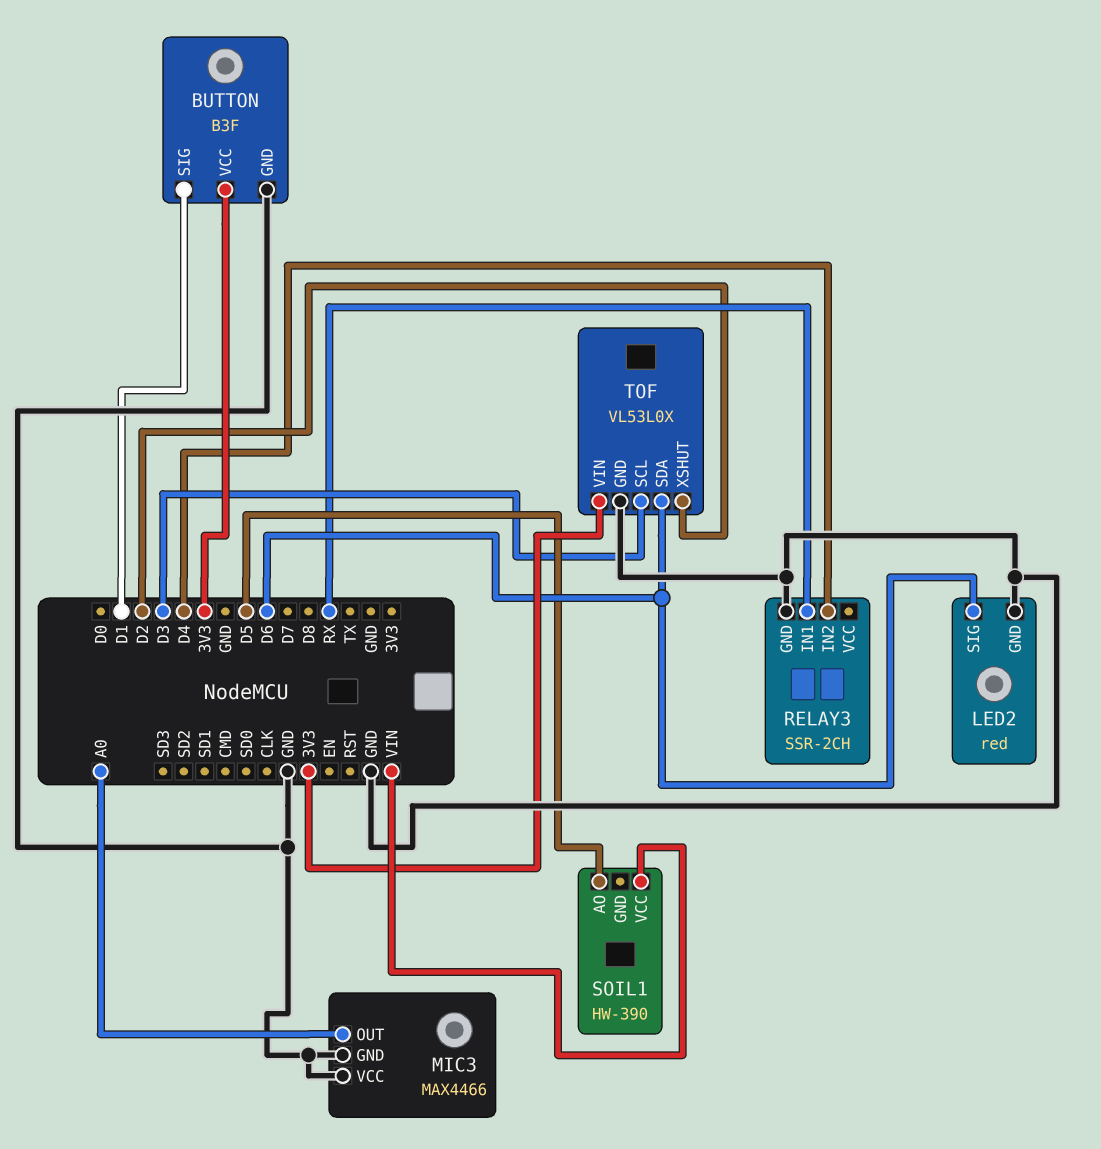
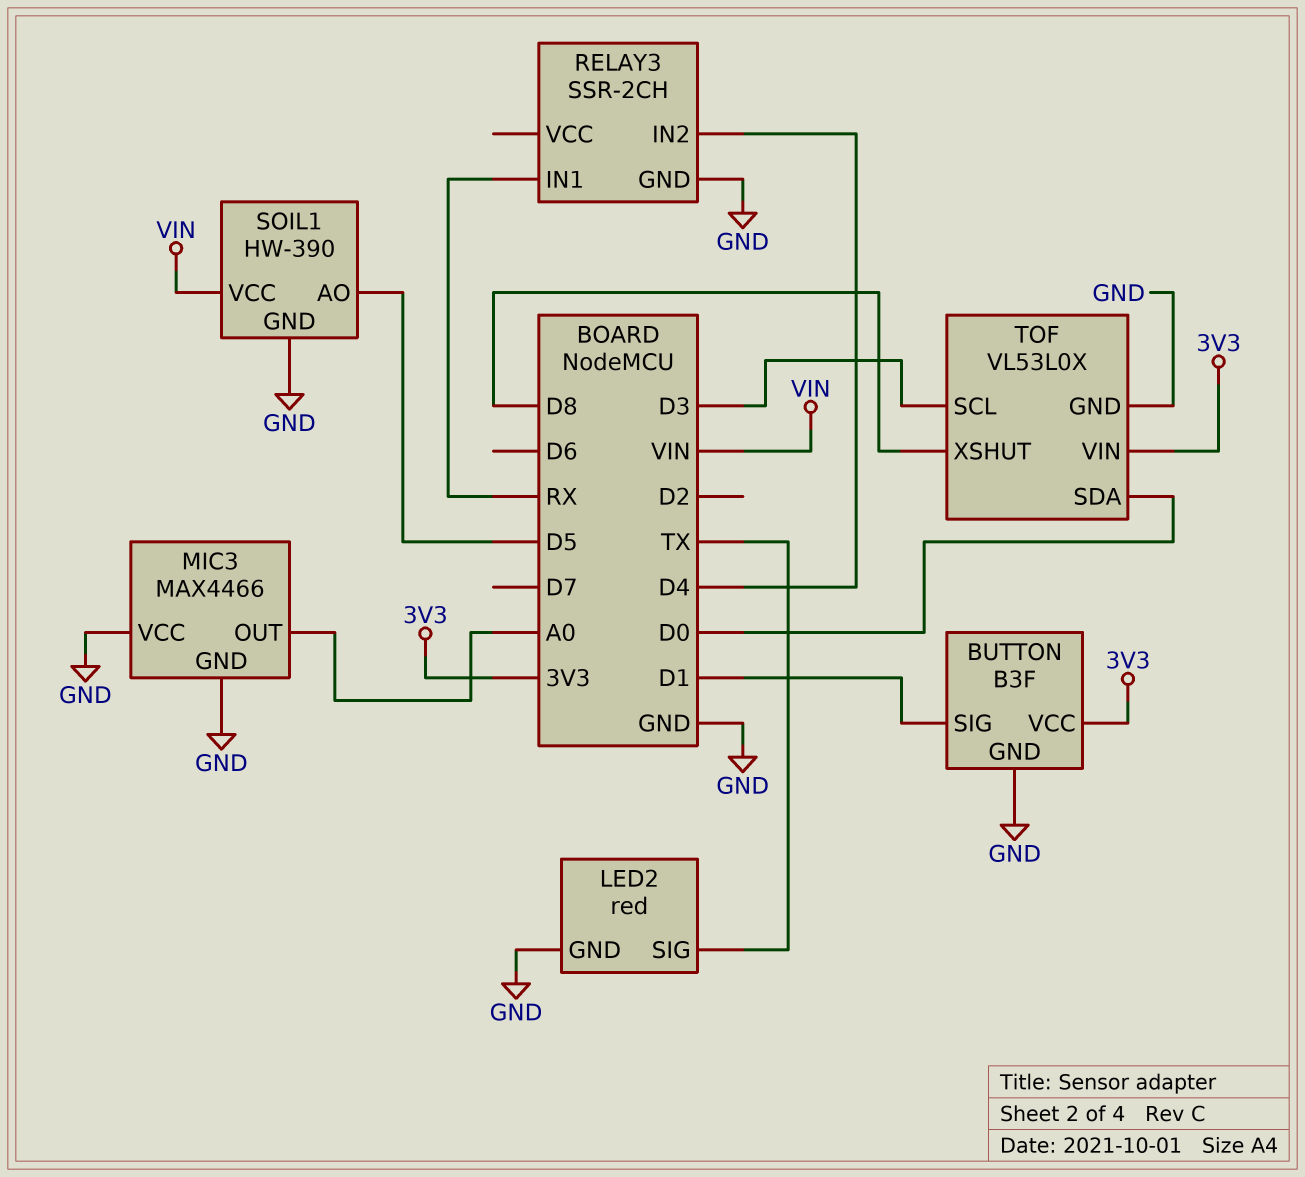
LED2 pin SIG: D6 -> TX
SOIL1 pin GND: none -> GND
TOF pin SDA: D6 -> D0
TOF pin XSHUT: D2 -> D8

